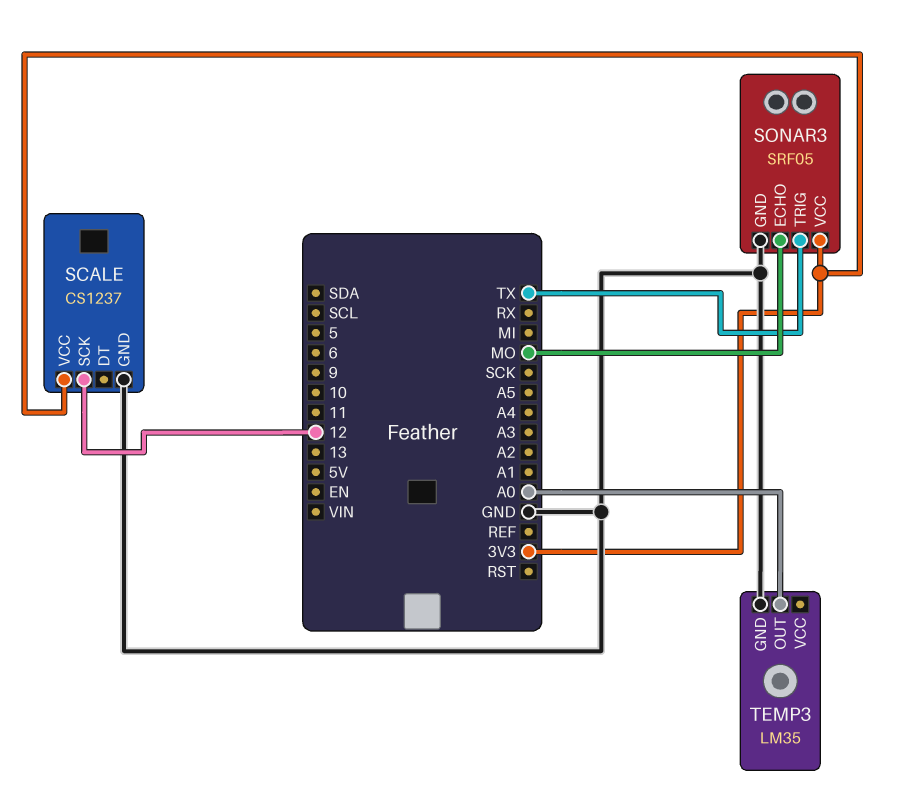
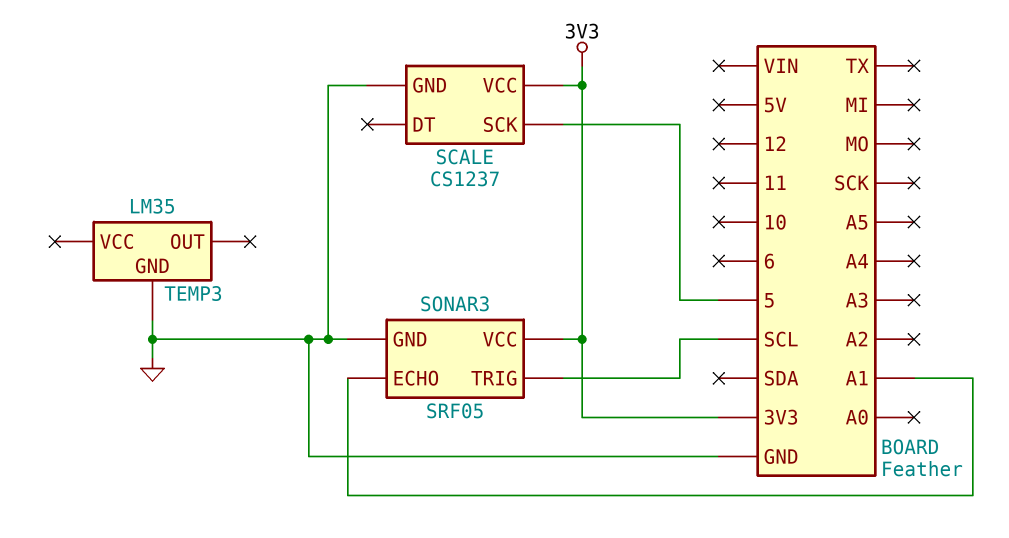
SCALE pin SCK: 12 -> 5
SONAR3 pin ECHO: MO -> A1
SONAR3 pin TRIG: TX -> SCL
TEMP3 pin OUT: A0 -> none

